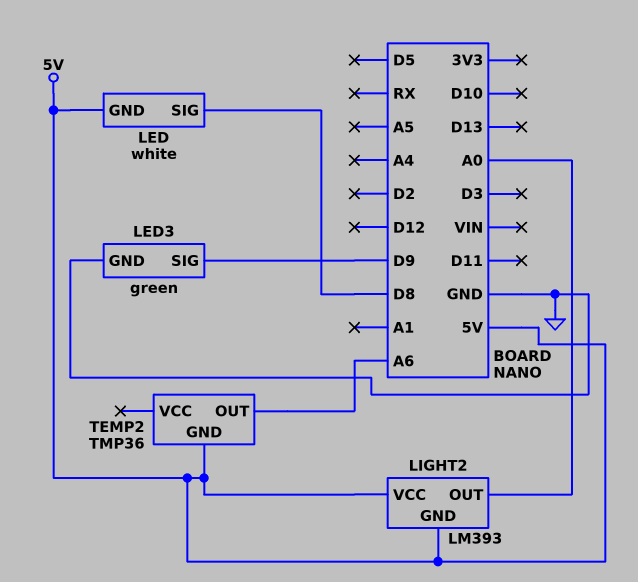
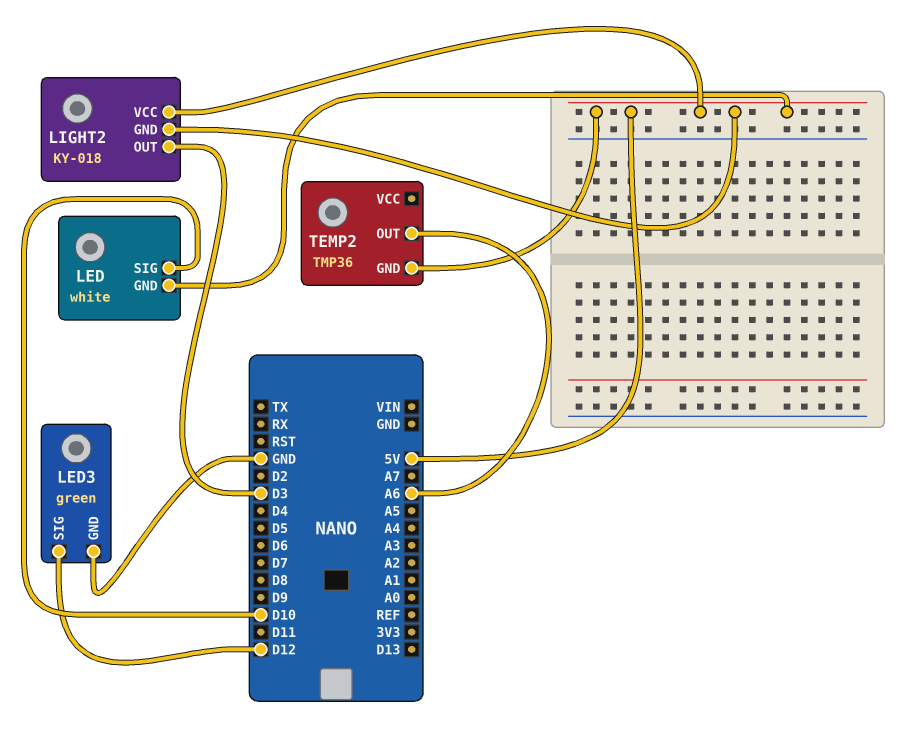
LED pin SIG: D8 -> D10
LED3 pin SIG: D9 -> D12
LIGHT2: LM393 -> KY-018
LIGHT2 pin OUT: A0 -> D3

